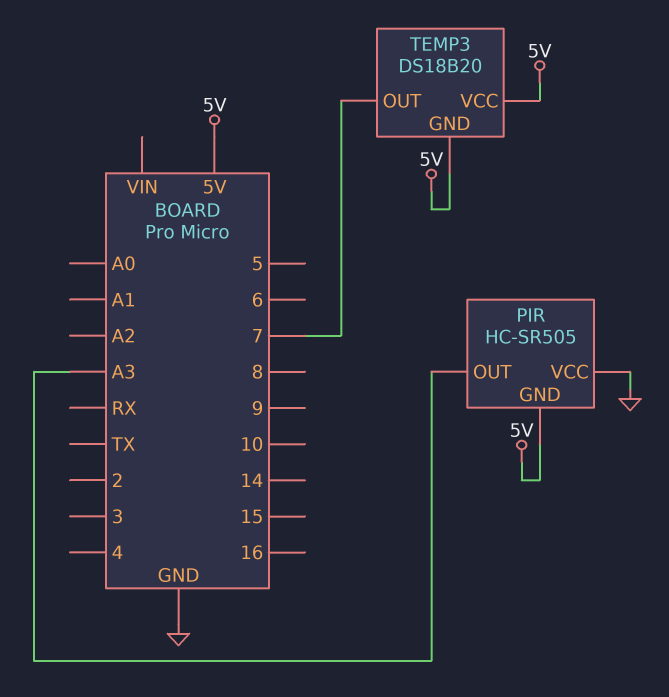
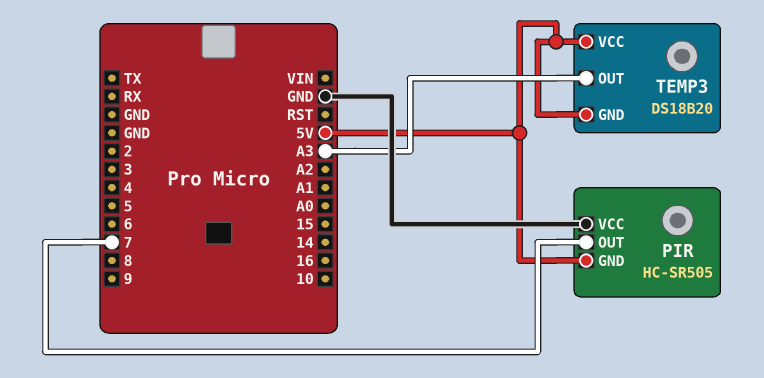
PIR pin OUT: A3 -> 7
TEMP3 pin OUT: 7 -> A3

